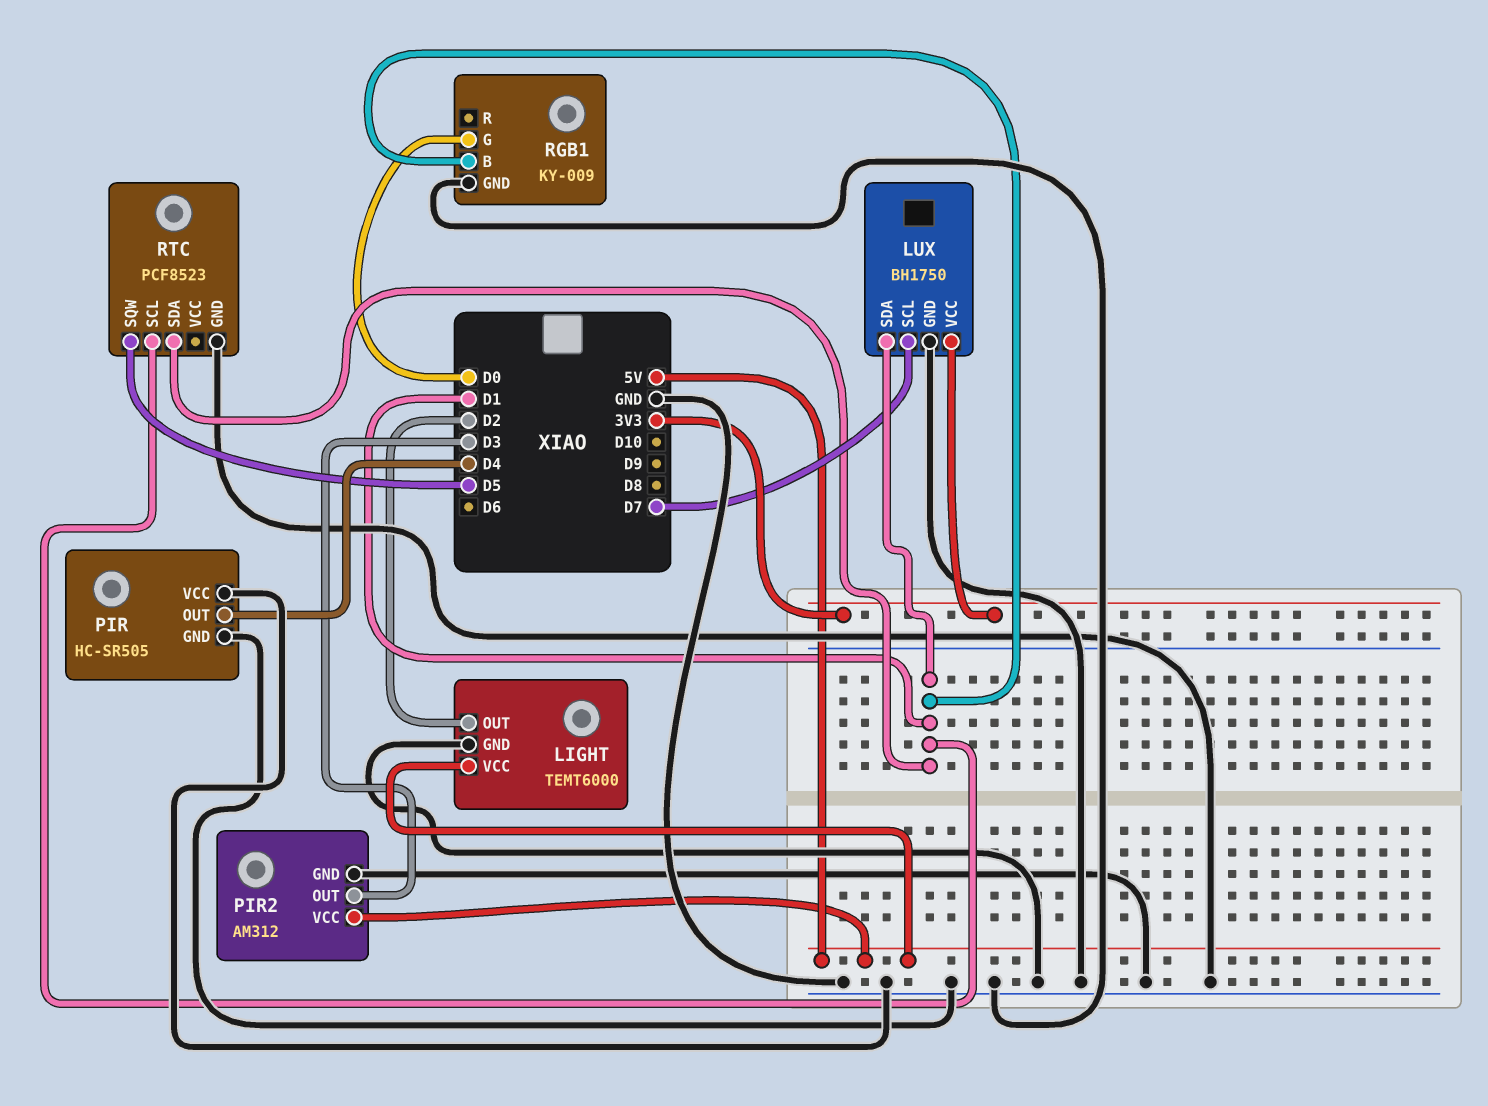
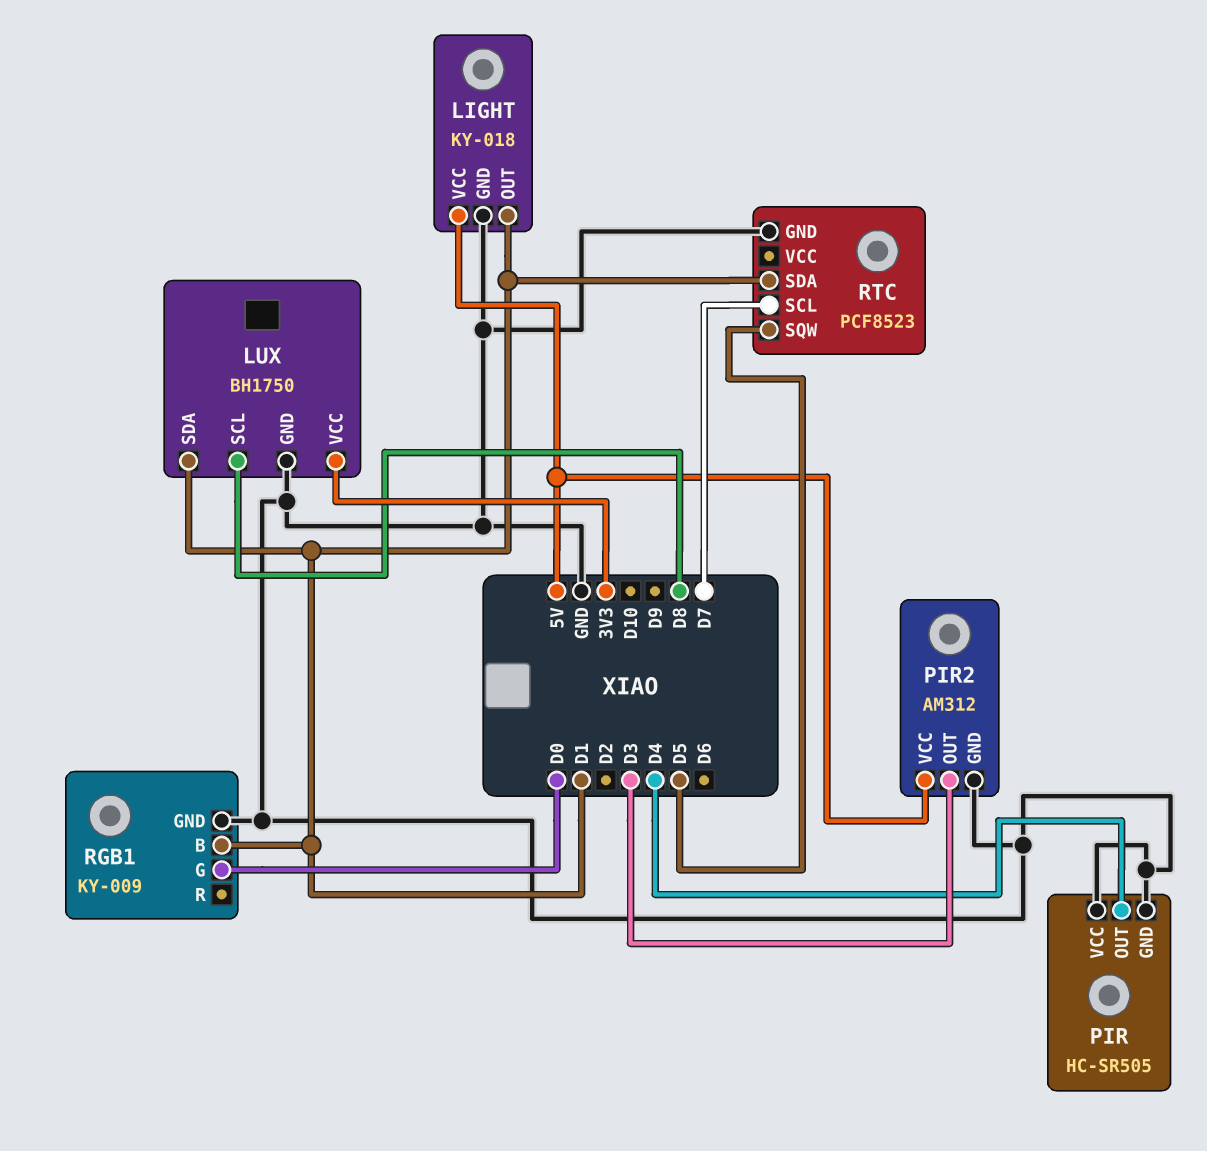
LIGHT: TEMT6000 -> KY-018
LIGHT pin OUT: D2 -> D1
LUX pin SCL: D7 -> D8
RTC pin SCL: D1 -> D7

